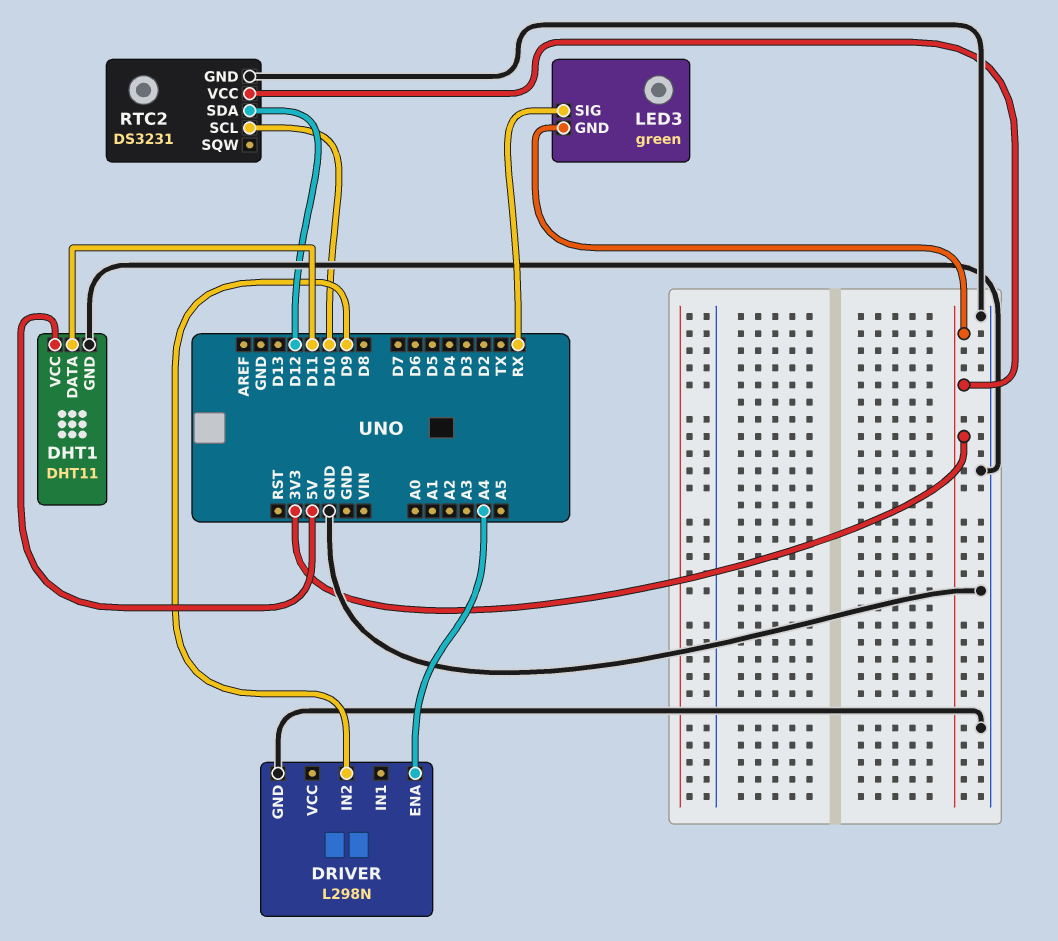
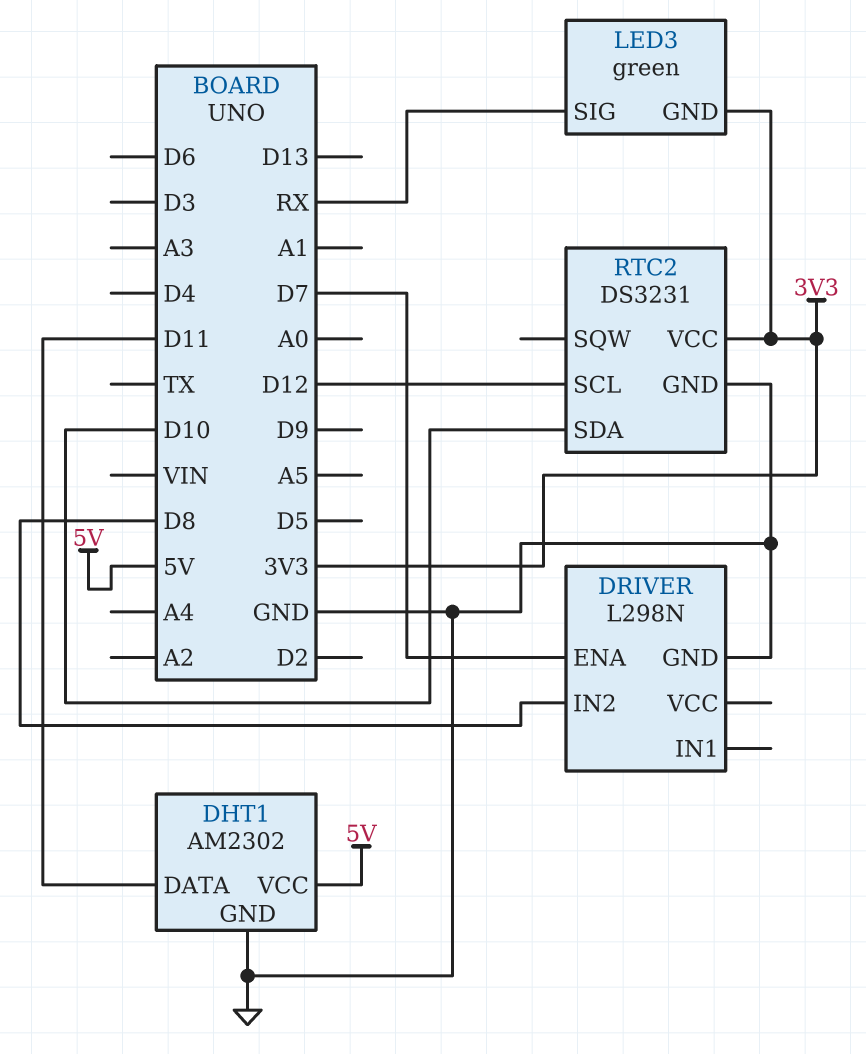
DHT1: DHT11 -> AM2302
DRIVER pin ENA: A4 -> D7
DRIVER pin IN2: D9 -> D8
RTC2 pin SCL: D10 -> D12
RTC2 pin SDA: D12 -> D10

